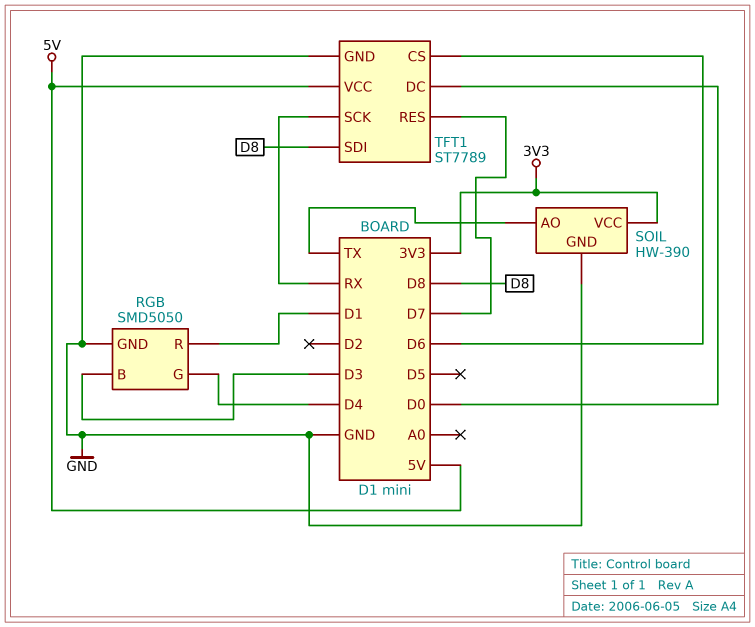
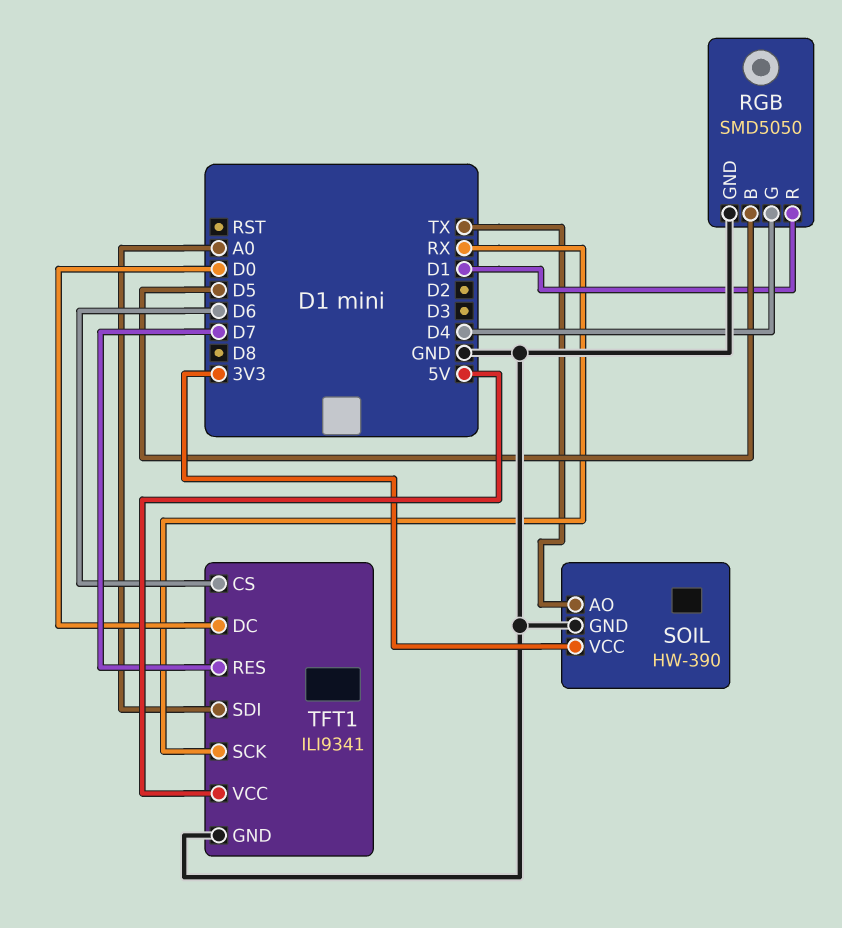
RGB pin B: D3 -> D5
TFT1: ST7789 -> ILI9341
TFT1 pin SDI: D8 -> A0

